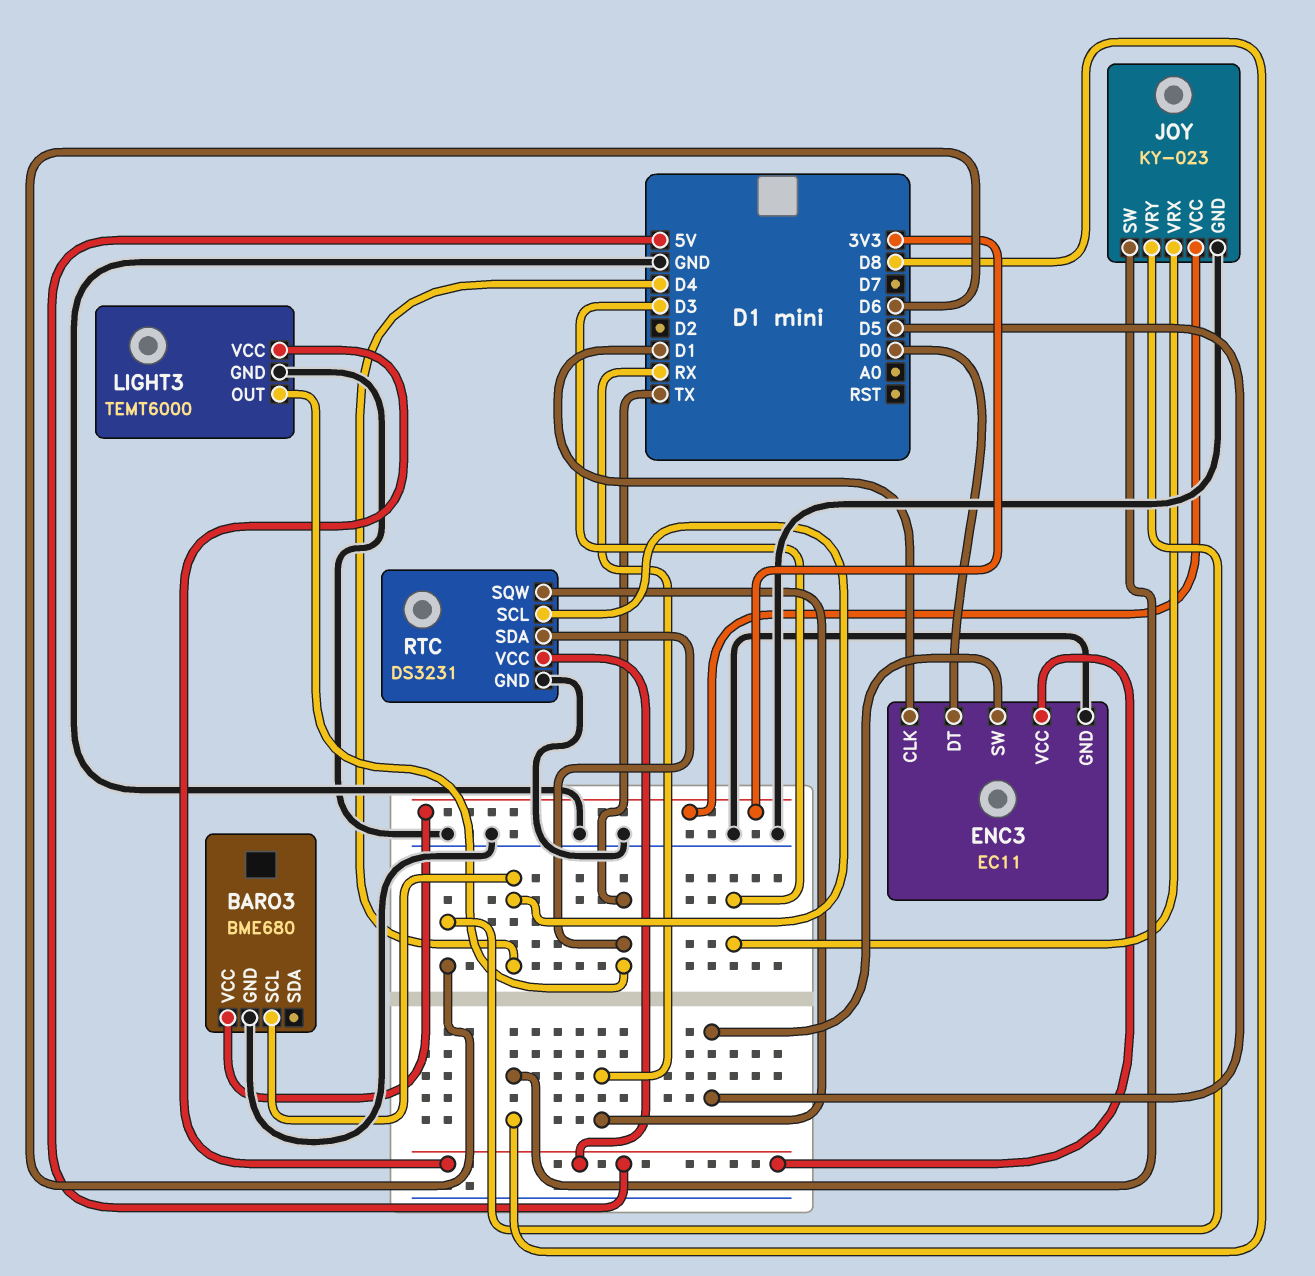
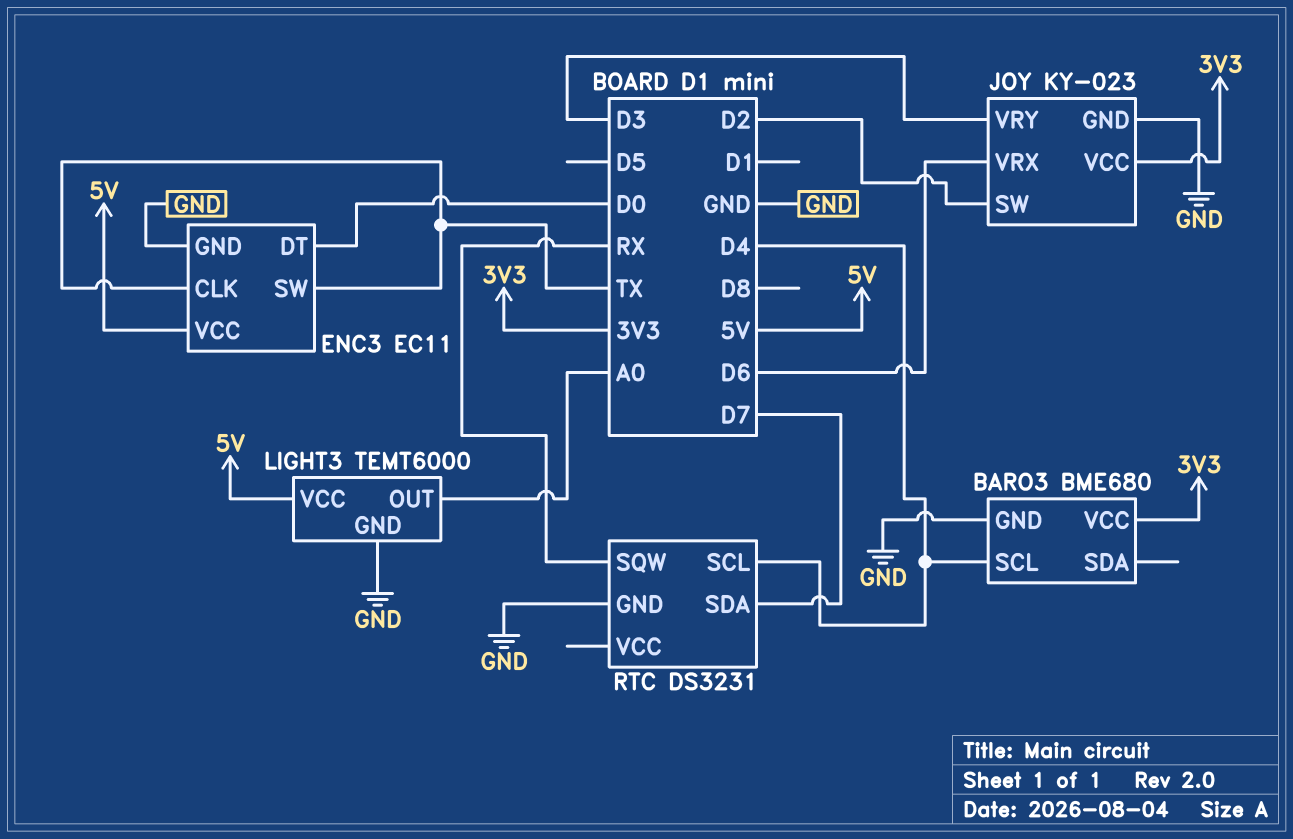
ENC3 pin CLK: D1 -> TX
ENC3 pin SW: D5 -> TX
JOY pin SW: D8 -> D2
JOY pin VRX: D3 -> D6
JOY pin VRY: D6 -> D3
LIGHT3 pin OUT: TX -> A0
RTC pin SDA: TX -> D7
RTC pin VCC: 5V -> none

